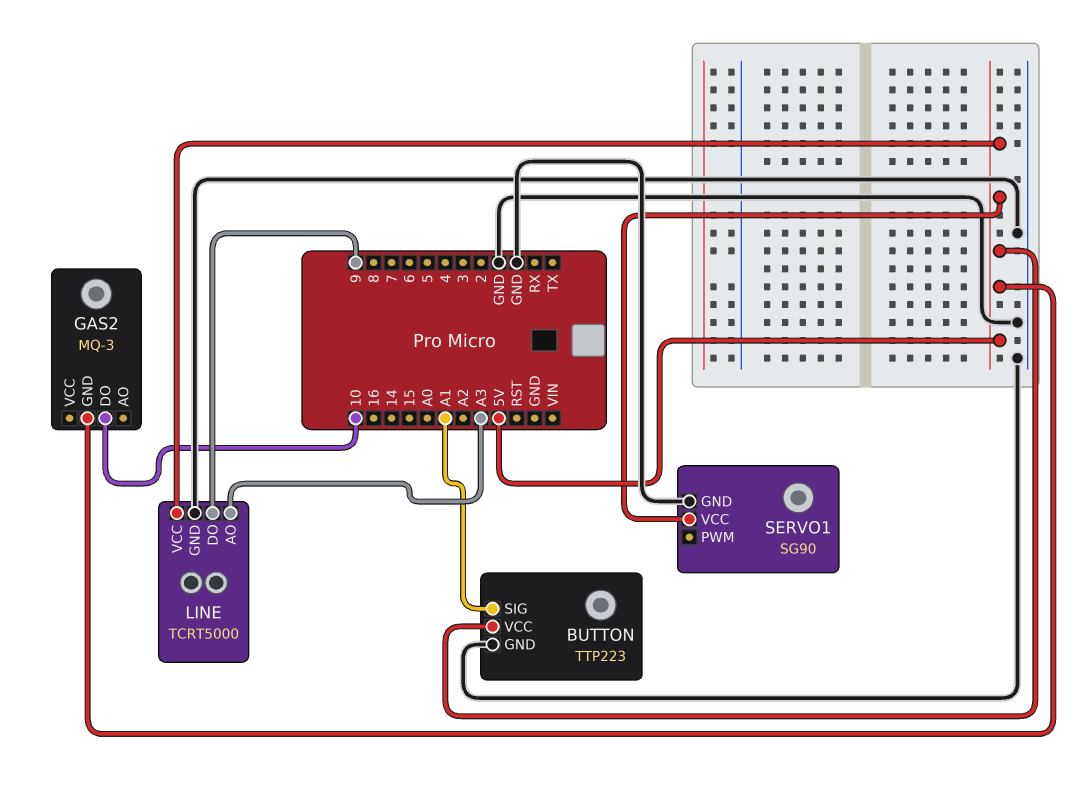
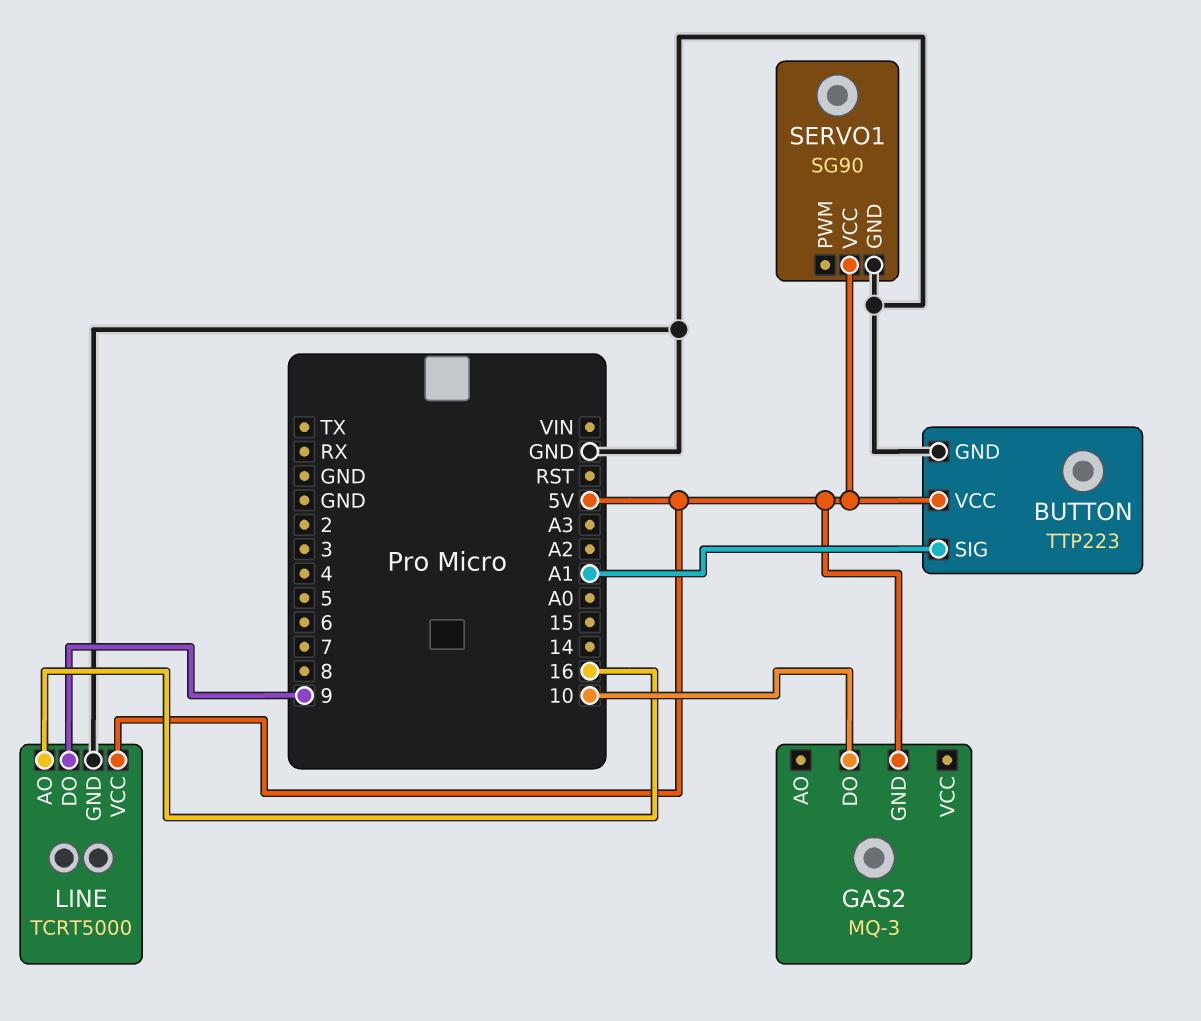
LINE pin AO: A3 -> 16

